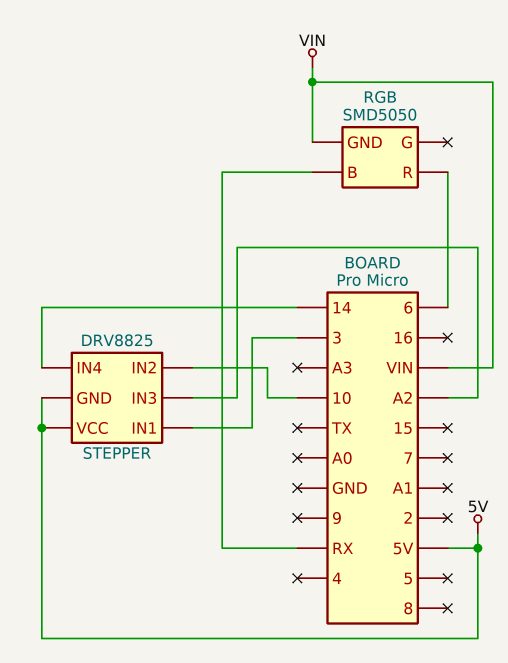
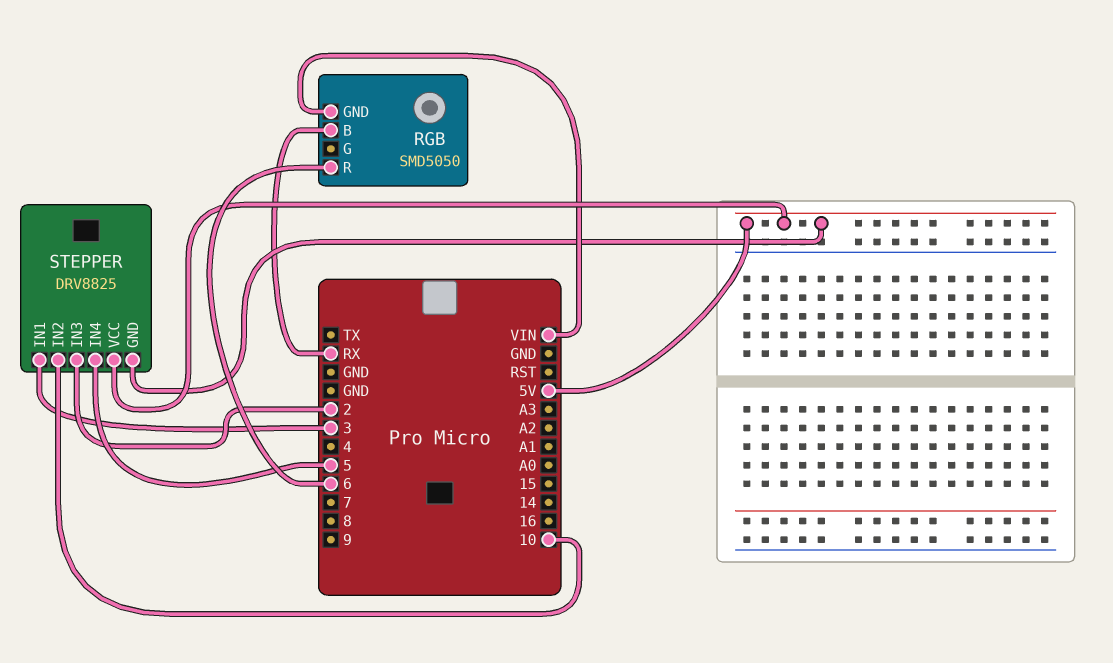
STEPPER pin IN3: A2 -> 2
STEPPER pin IN4: 14 -> 5

